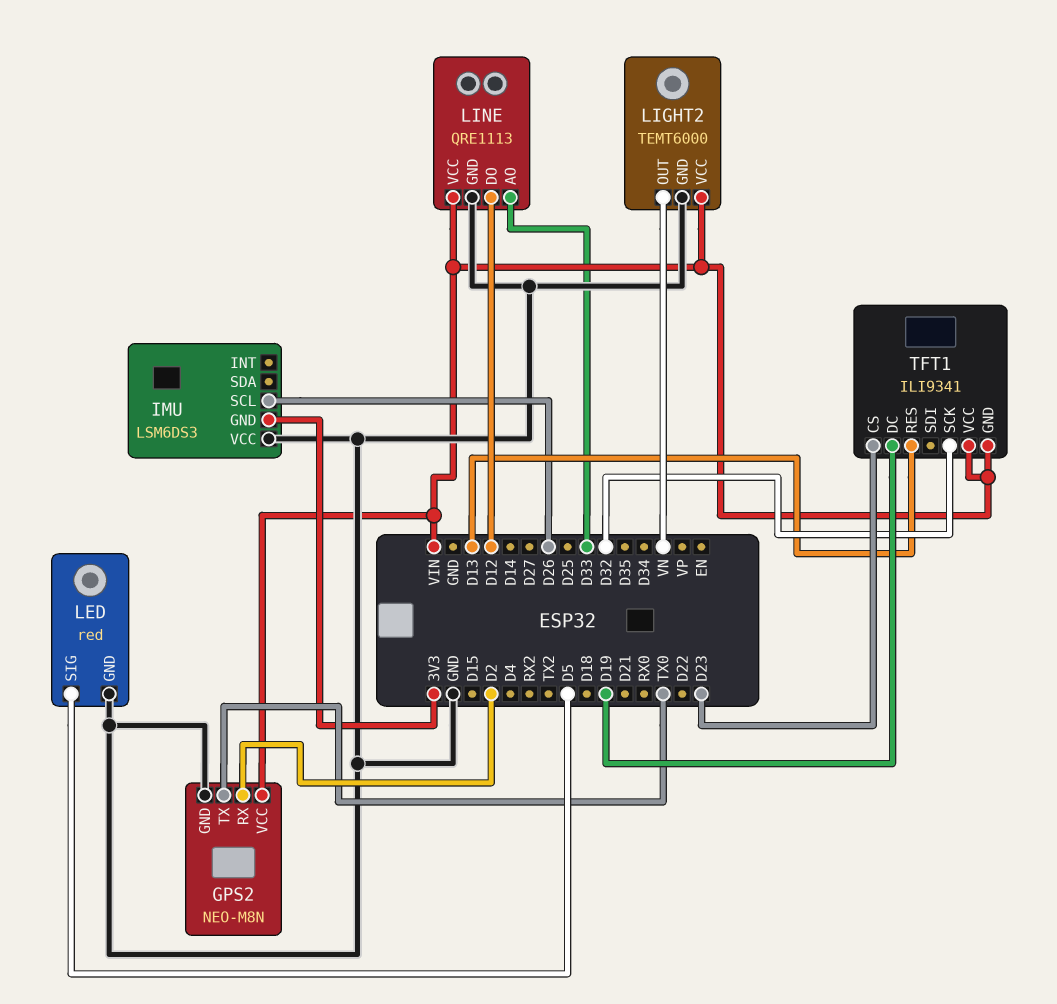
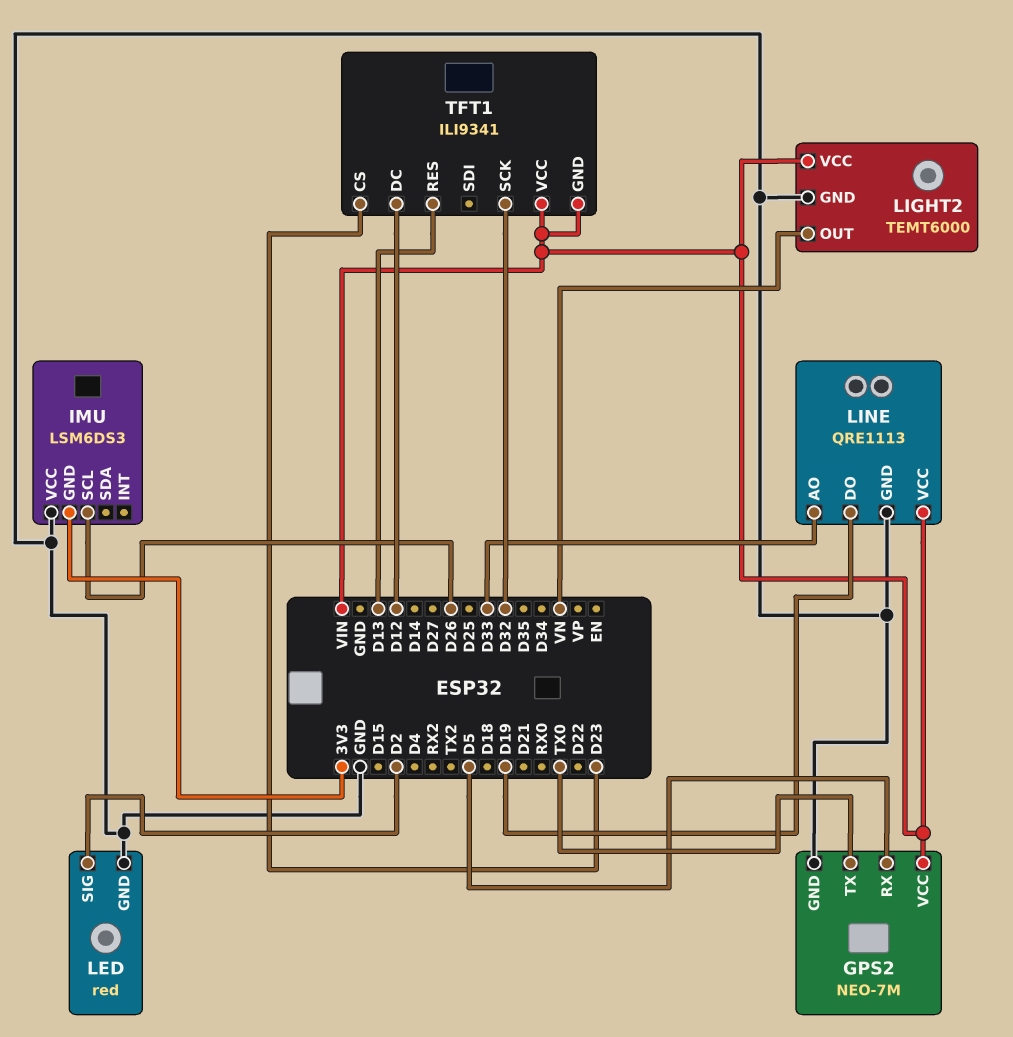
GPS2: NEO-M8N -> NEO-7M
GPS2 pin RX: D2 -> D5
LED pin SIG: D5 -> D2
LINE pin DO: D12 -> D19
TFT1 pin DC: D19 -> D12

